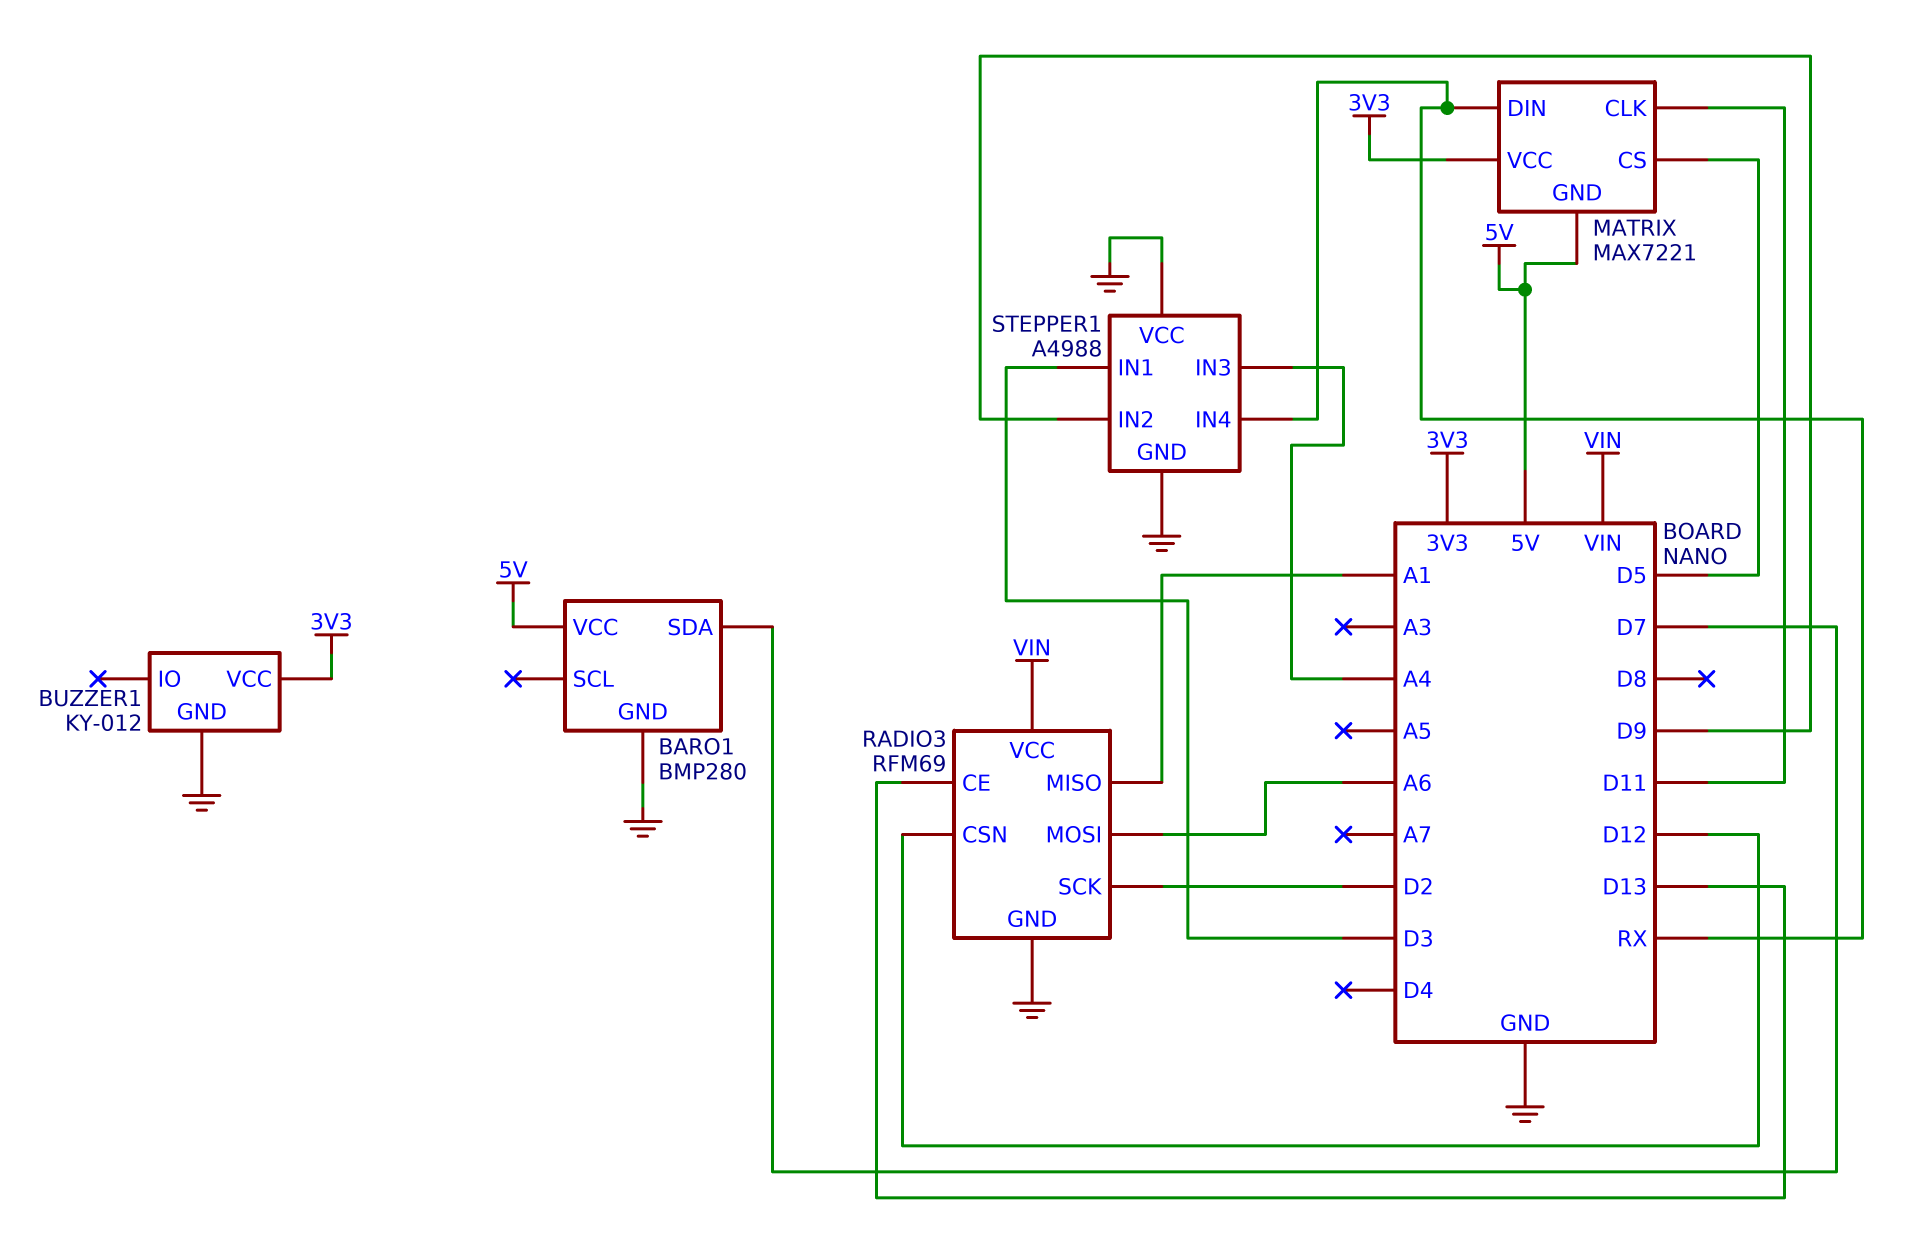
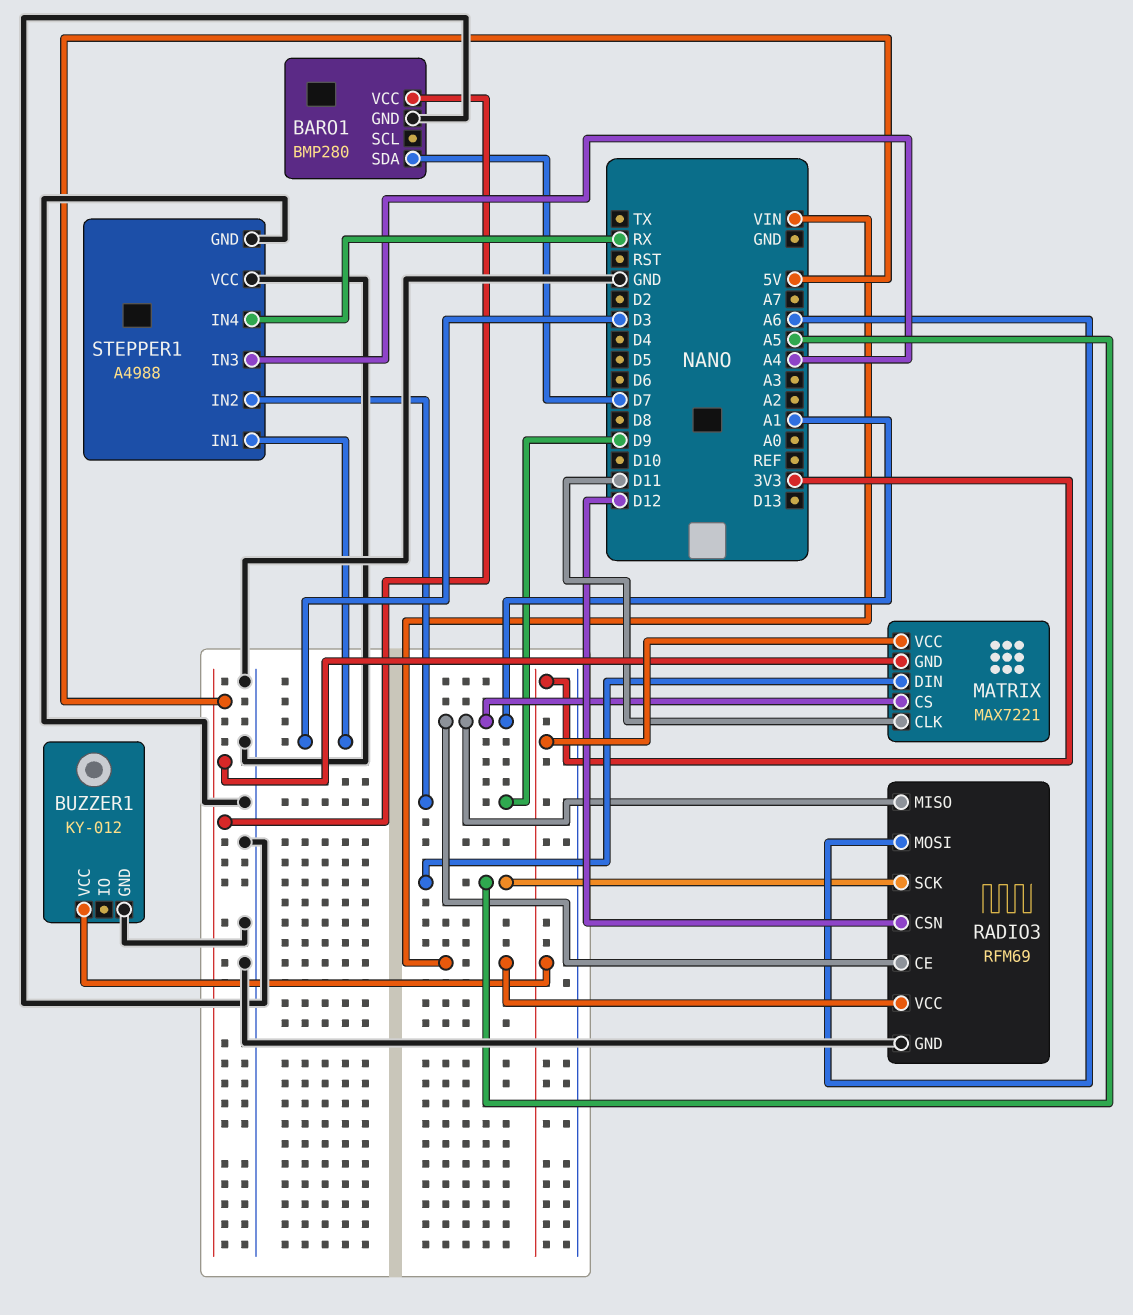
MATRIX pin CS: D5 -> A1
MATRIX pin DIN: RX -> A5
RADIO3 pin CE: D13 -> A1
RADIO3 pin SCK: D2 -> A5

